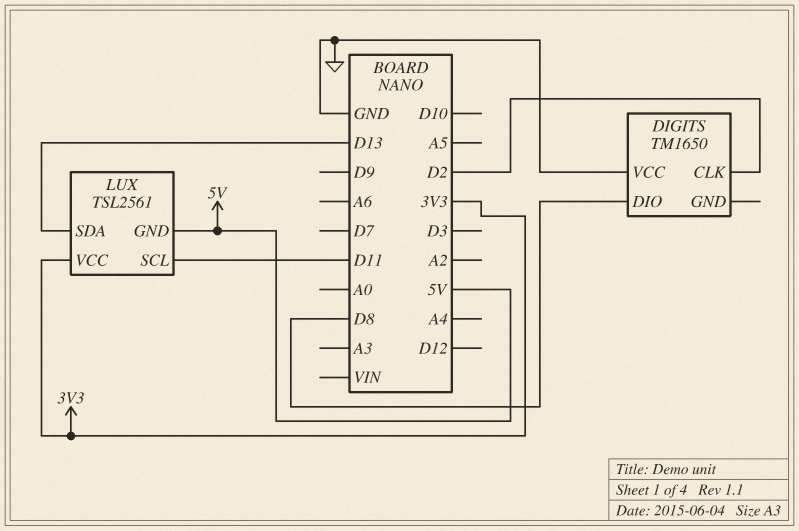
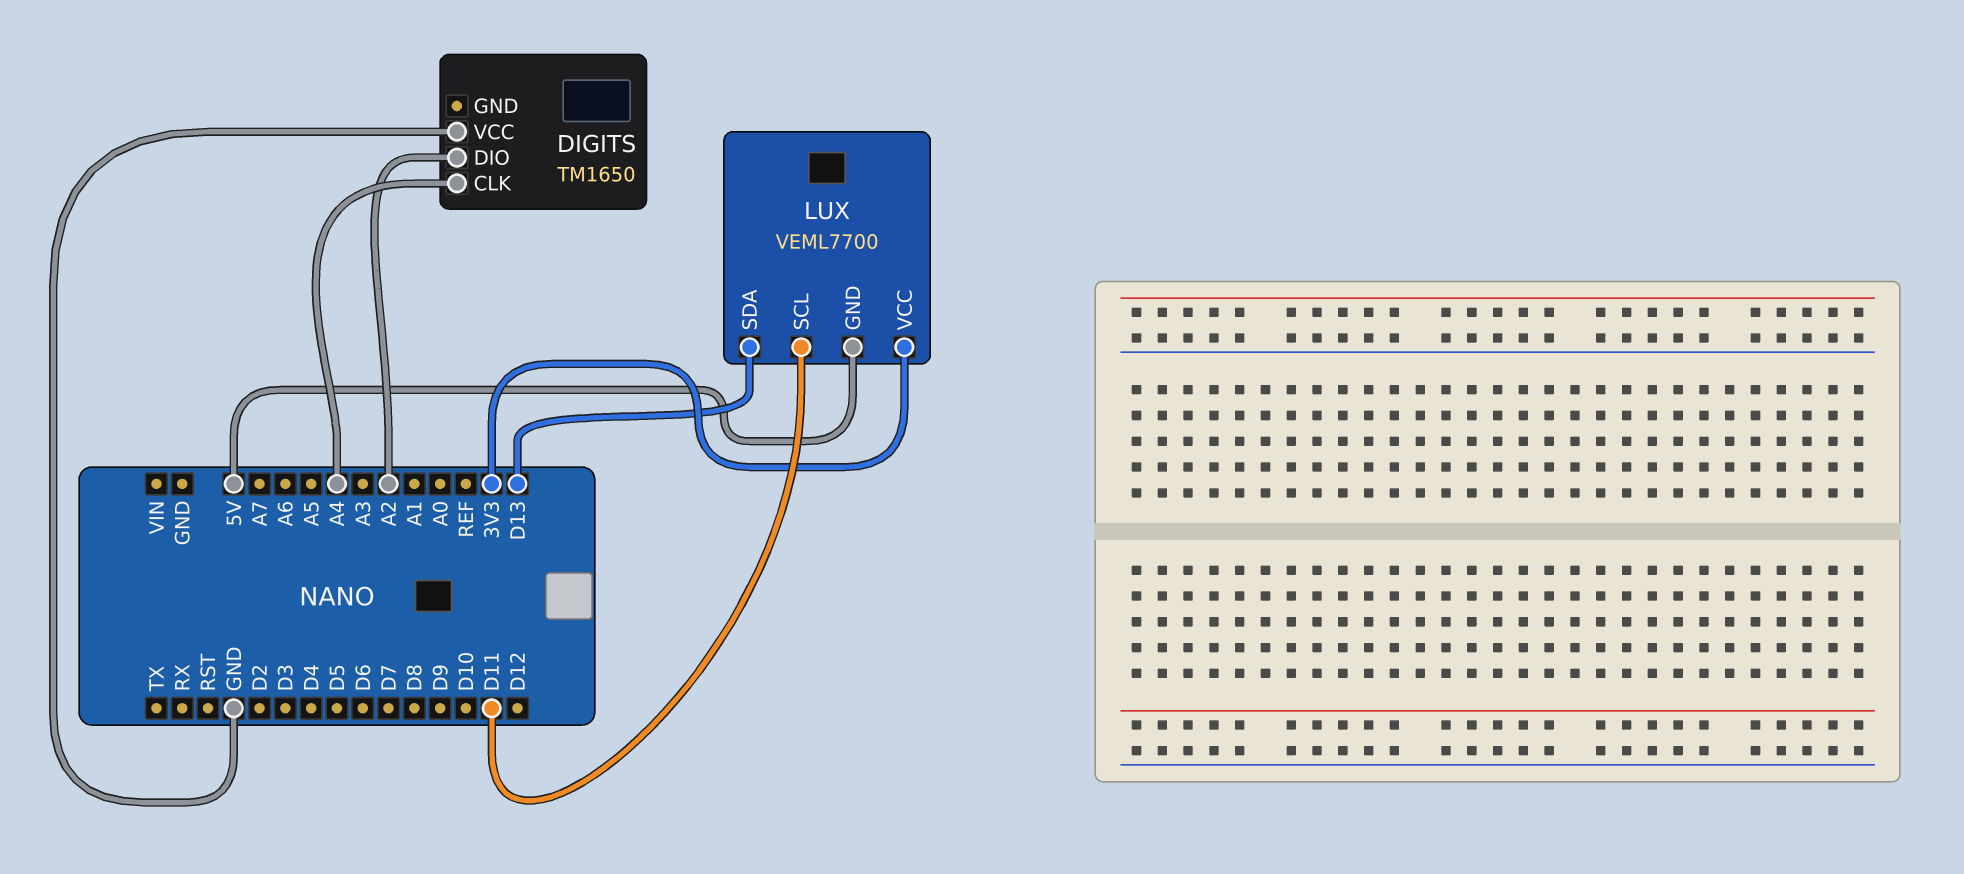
DIGITS pin CLK: D2 -> A4
DIGITS pin DIO: D8 -> A2
LUX: TSL2561 -> VEML7700

